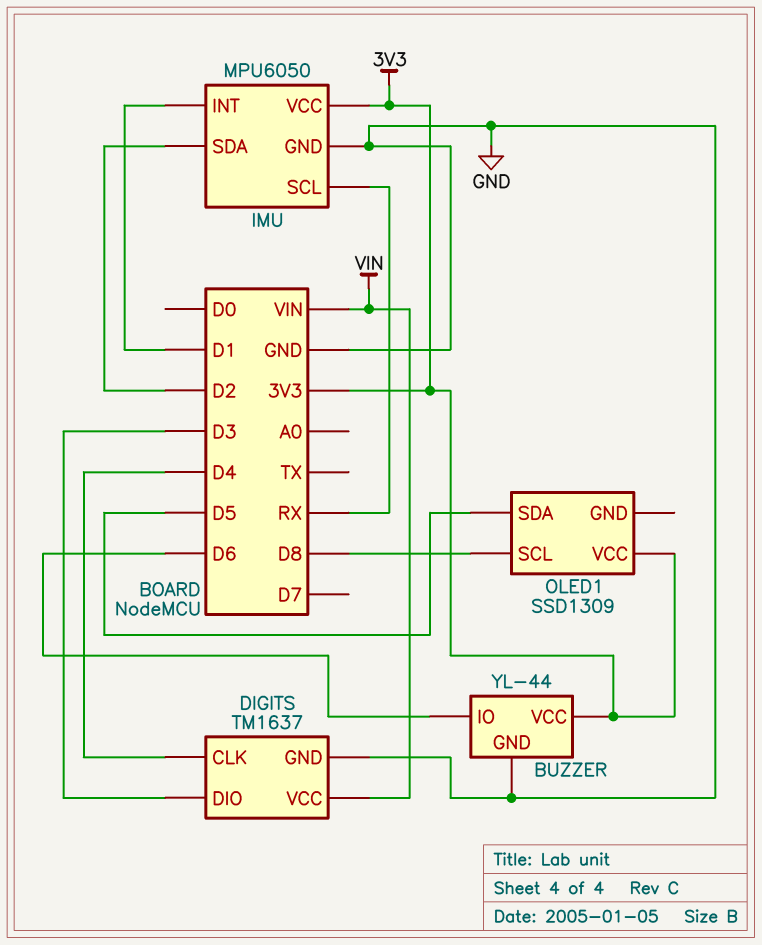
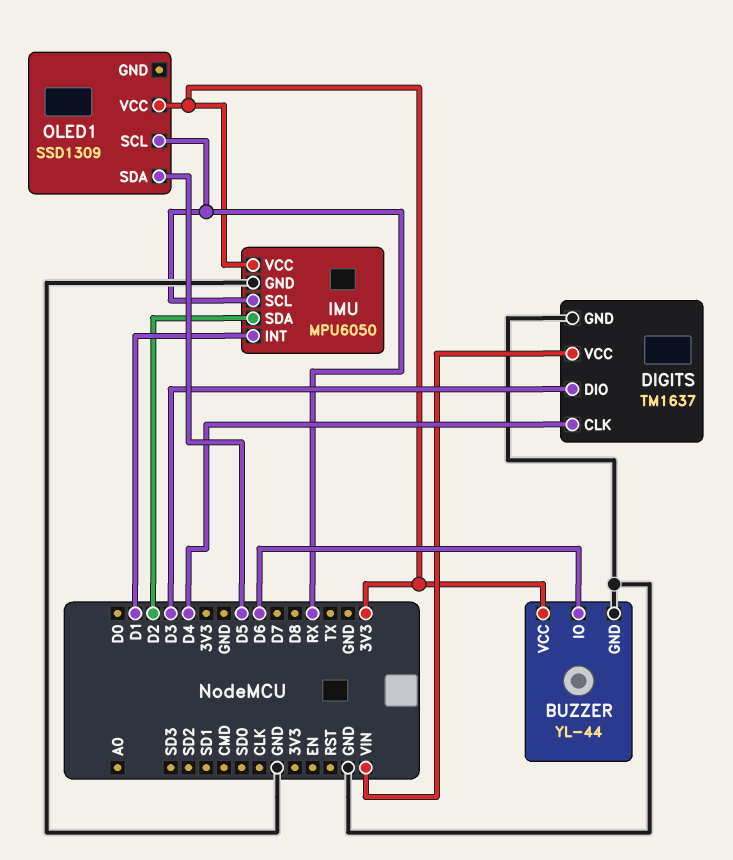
OLED1 pin SCL: D8 -> RX

